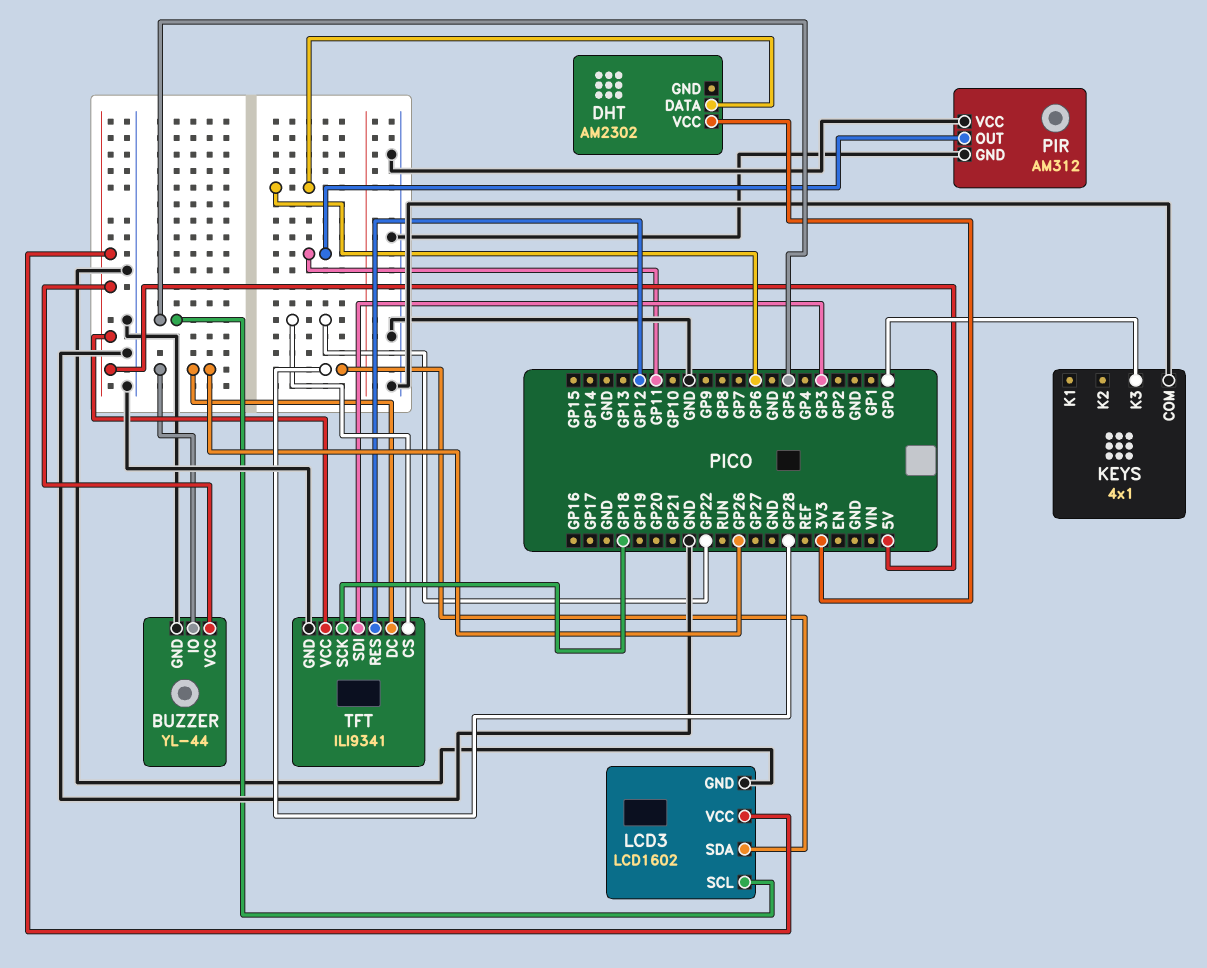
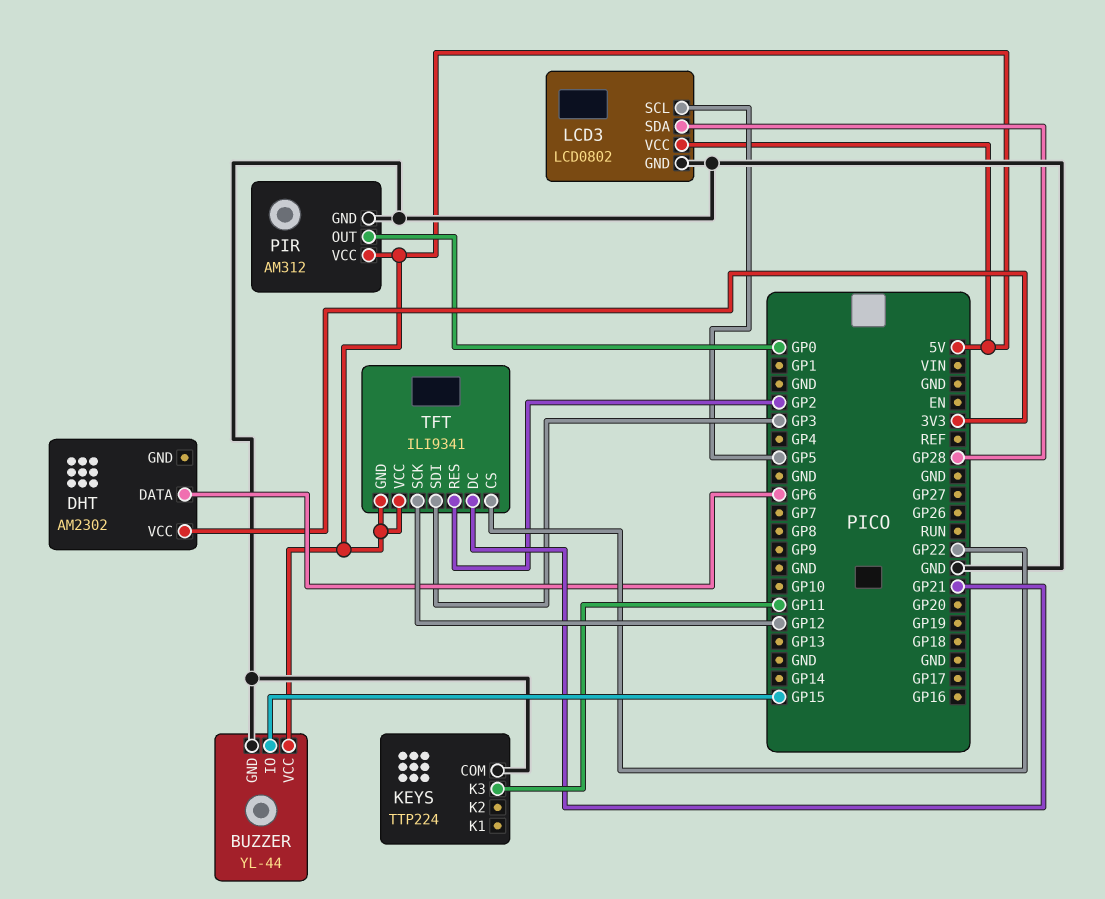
BUZZER pin IO: GP26 -> GP15
KEYS: 4x1 -> TTP224
KEYS pin K3: GP0 -> GP11
LCD3: LCD1602 -> LCD0802
PIR pin OUT: GP11 -> GP0
PIR pin VCC: GND -> 5V
TFT pin DC: GP26 -> GP21
TFT pin GND: GND -> 5V
TFT pin RES: GP12 -> GP2
TFT pin SCK: GP18 -> GP12

